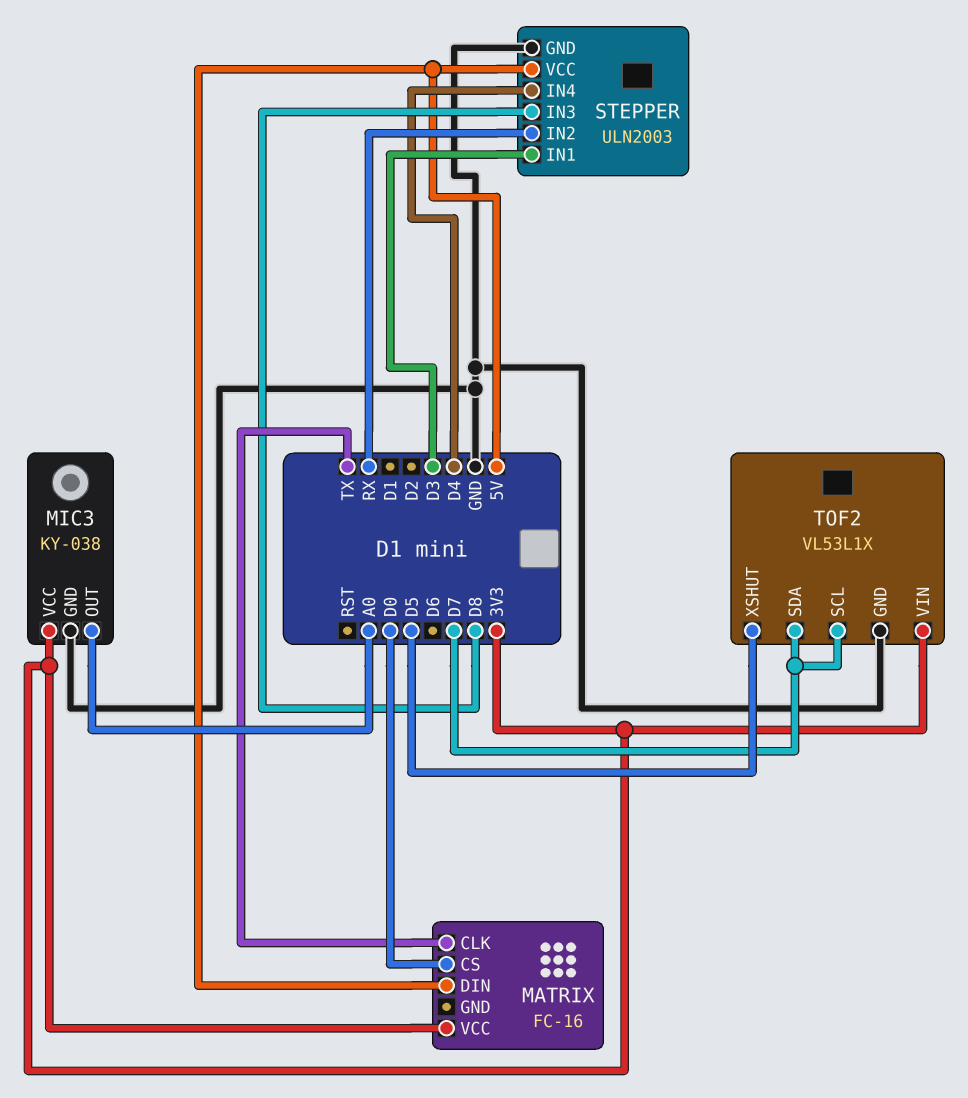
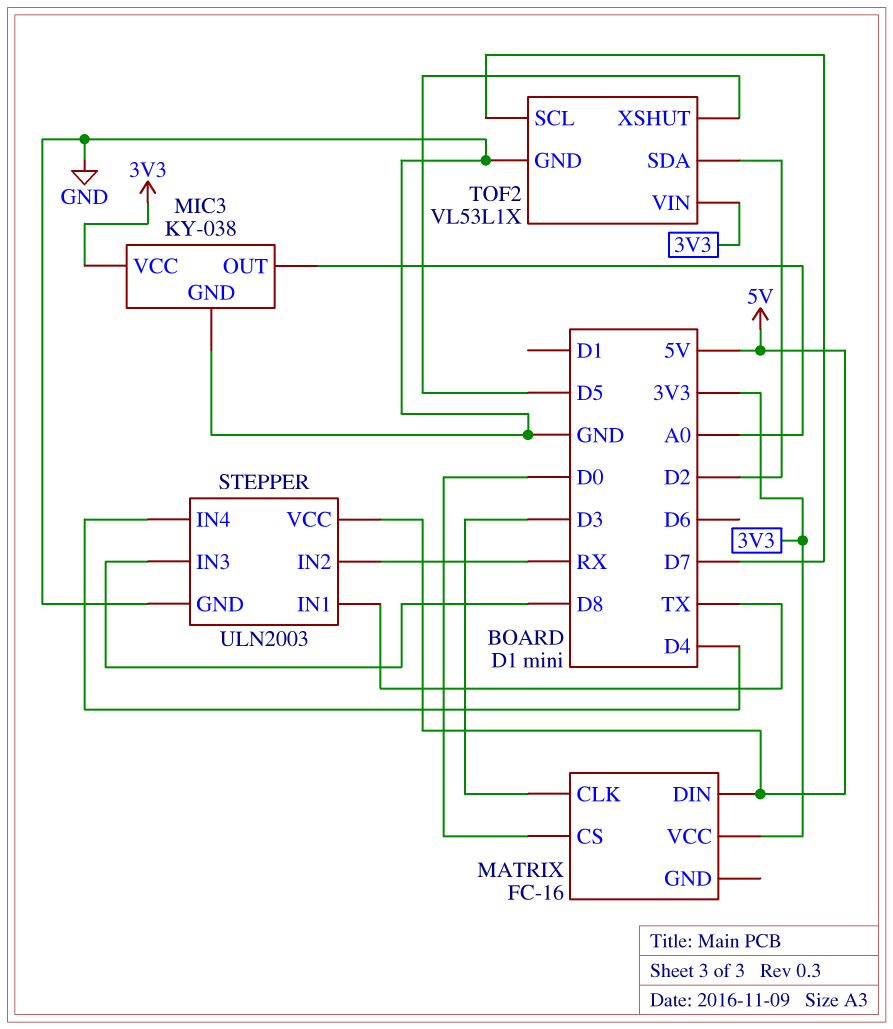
MATRIX pin CLK: TX -> D3
STEPPER pin IN1: D3 -> TX
TOF2 pin SDA: D7 -> D2

